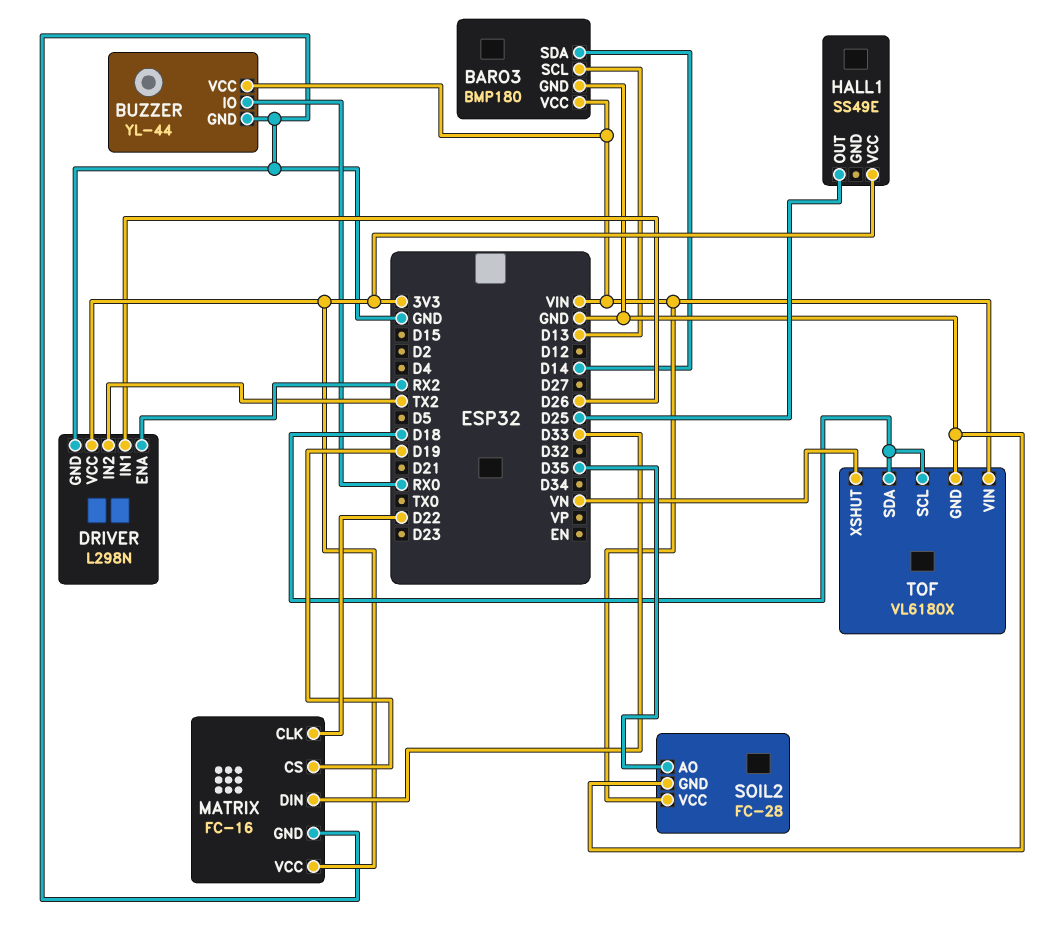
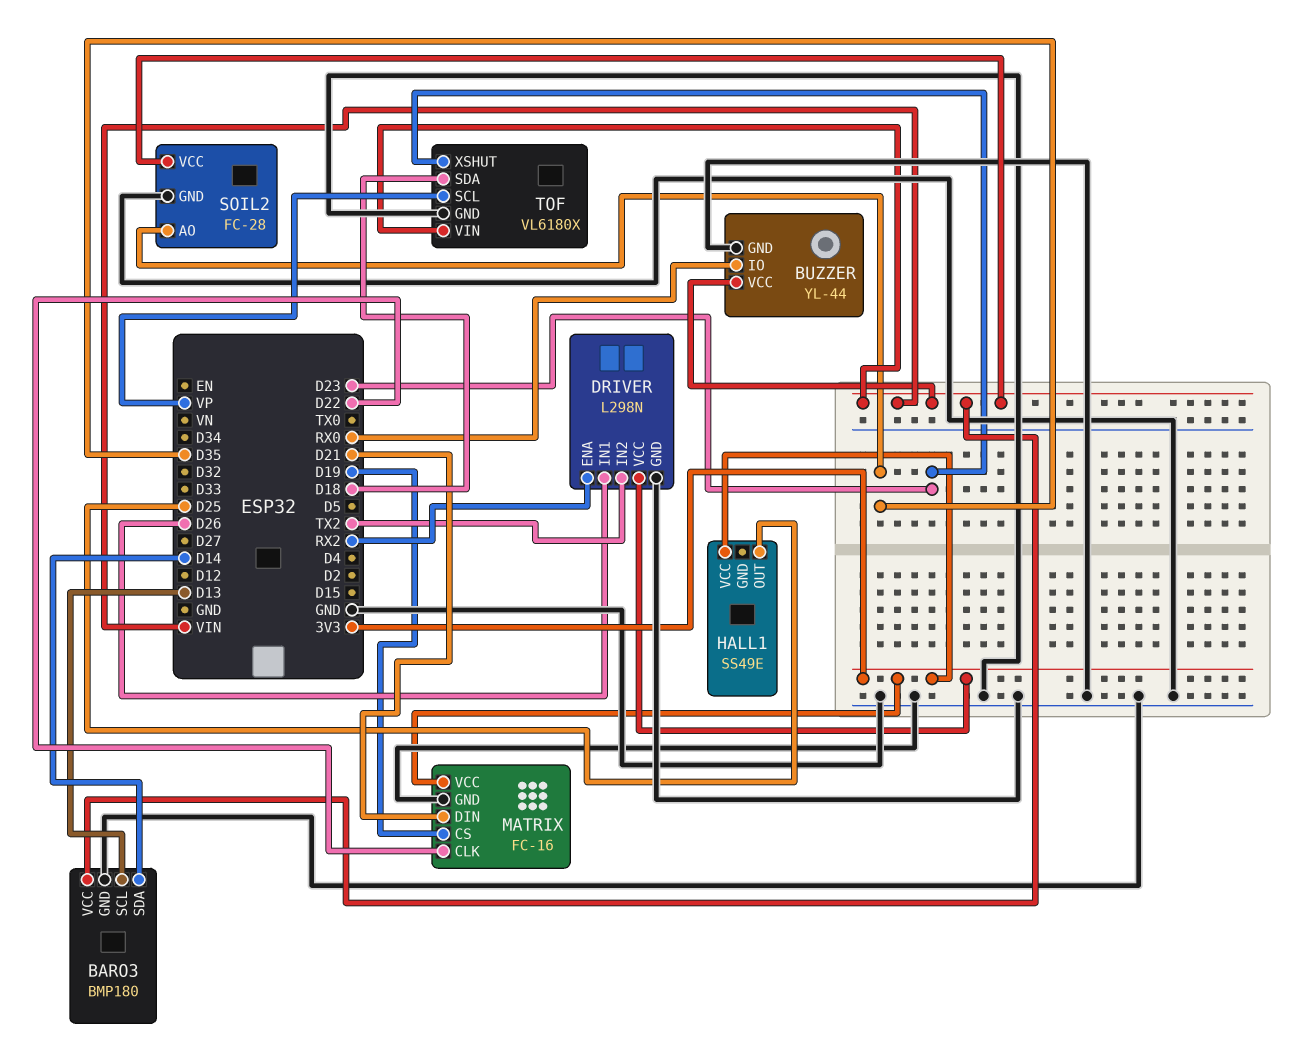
MATRIX pin DIN: D33 -> D21
TOF pin SCL: D18 -> VP
TOF pin XSHUT: VN -> D23

